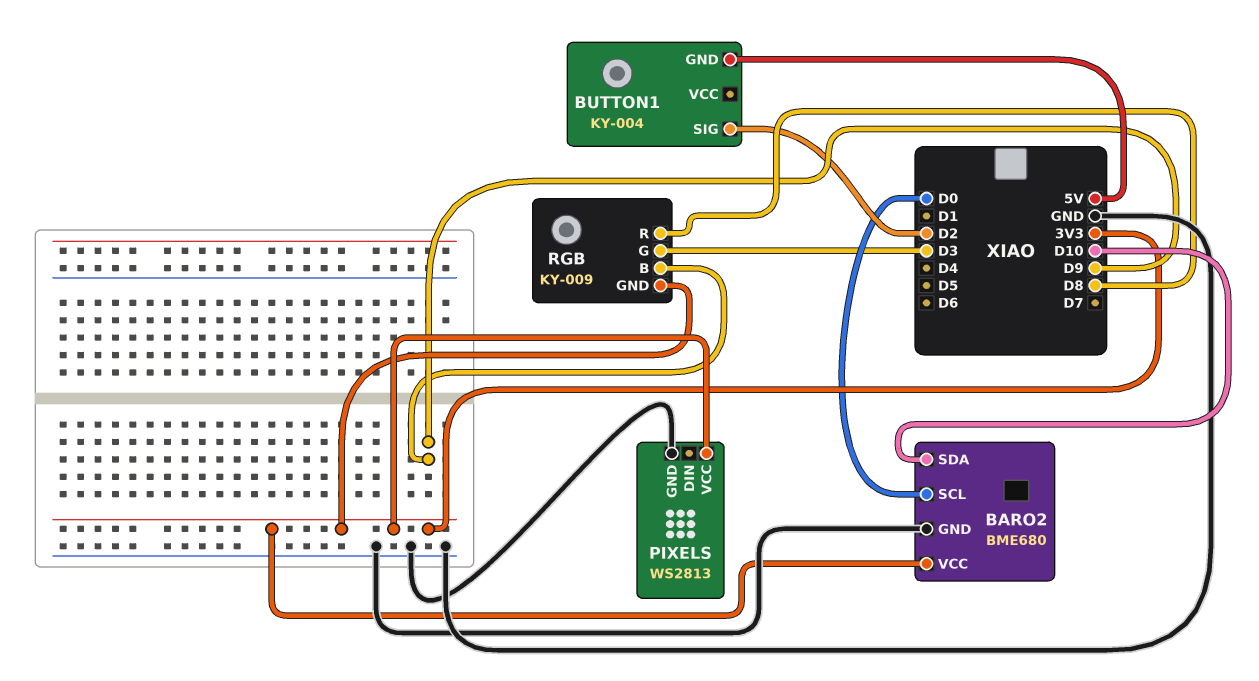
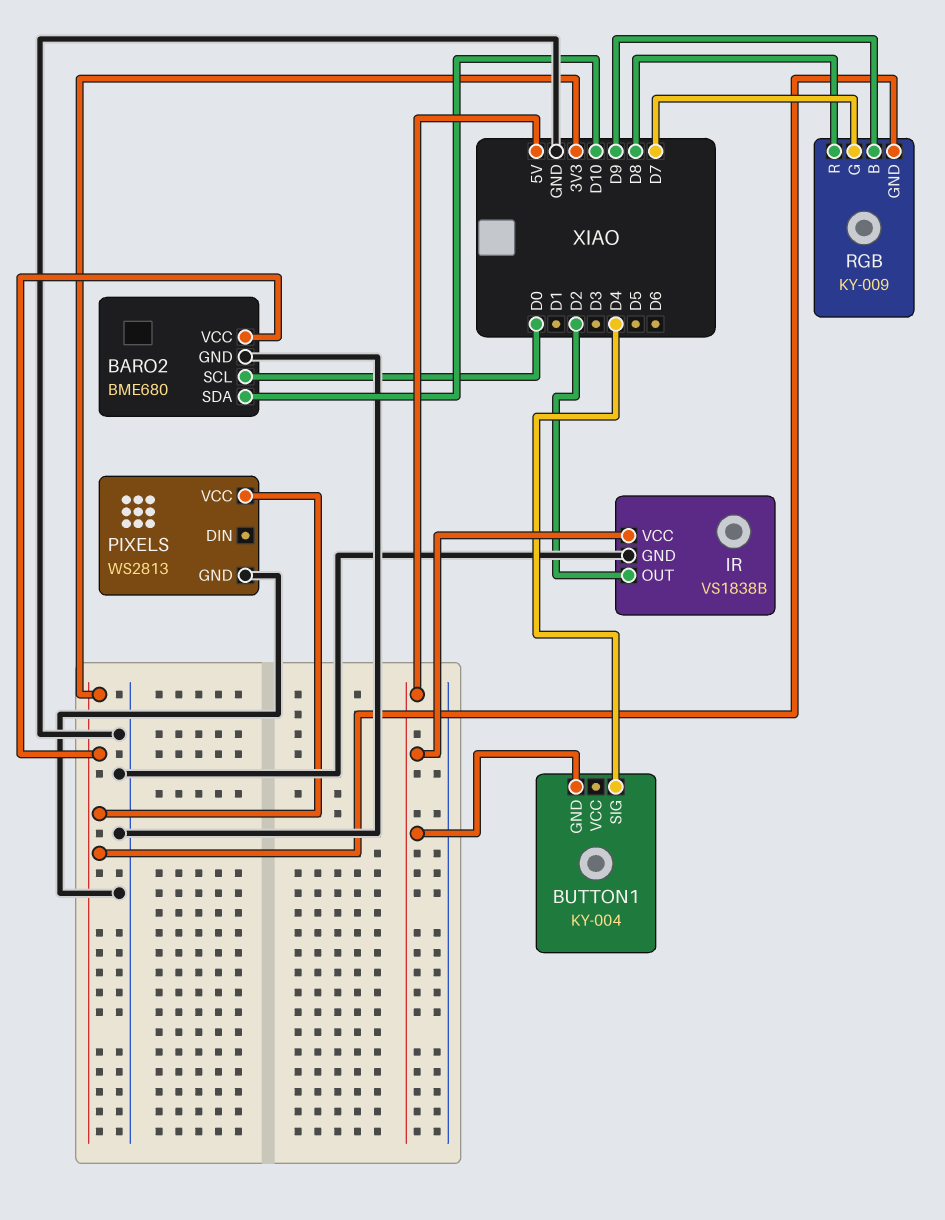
BUTTON1 pin SIG: D2 -> D4
IR: none -> VS1838B
IR pin GND: none -> GND
IR pin OUT: none -> D2
IR pin VCC: none -> 5V
RGB pin G: D3 -> D7

